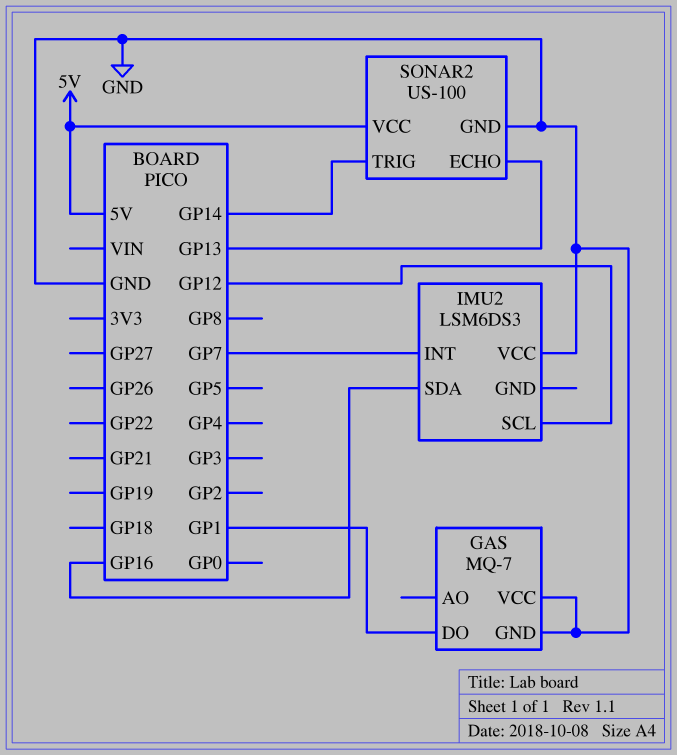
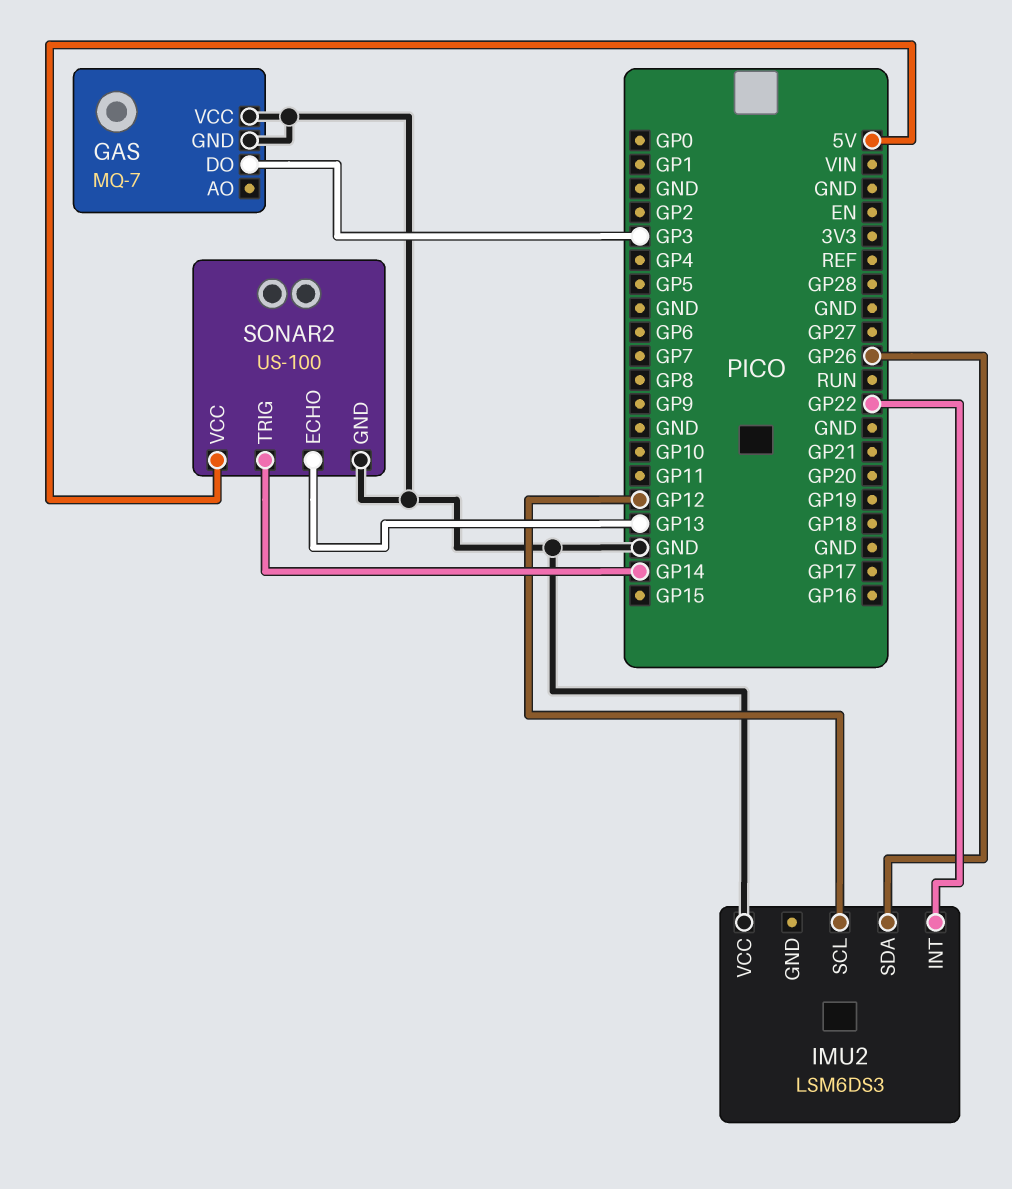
GAS pin DO: GP1 -> GP3
IMU2 pin INT: GP7 -> GP22
IMU2 pin SDA: GP16 -> GP26

